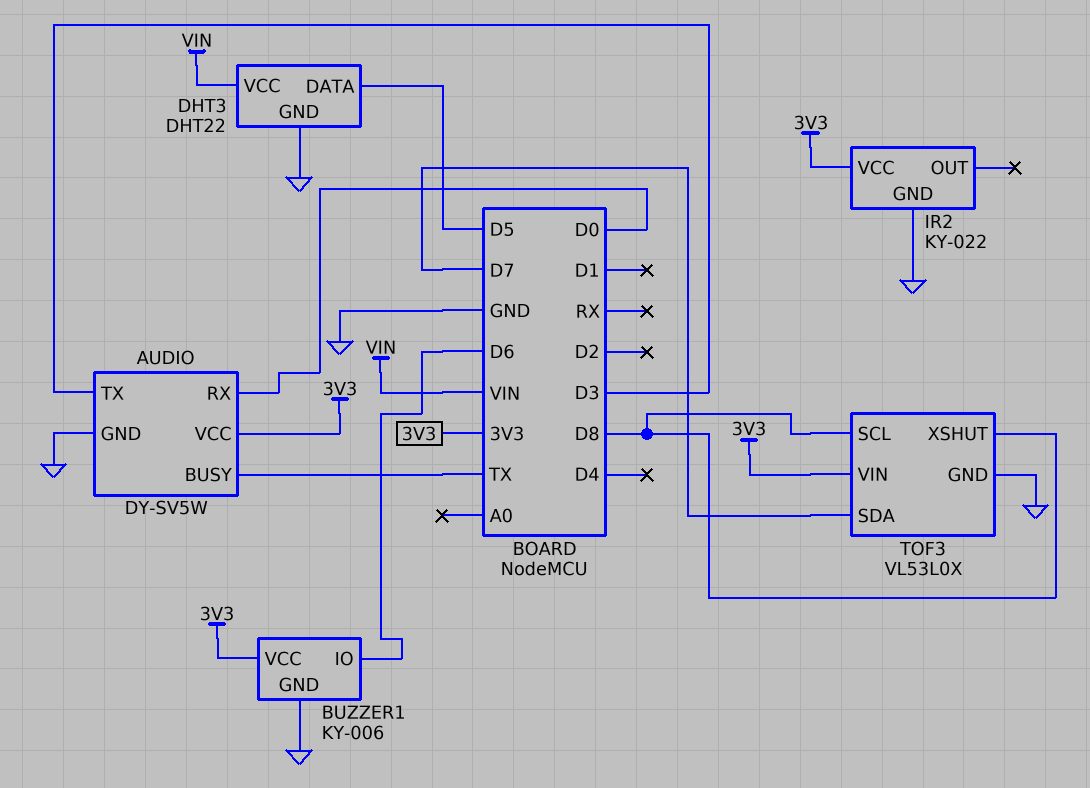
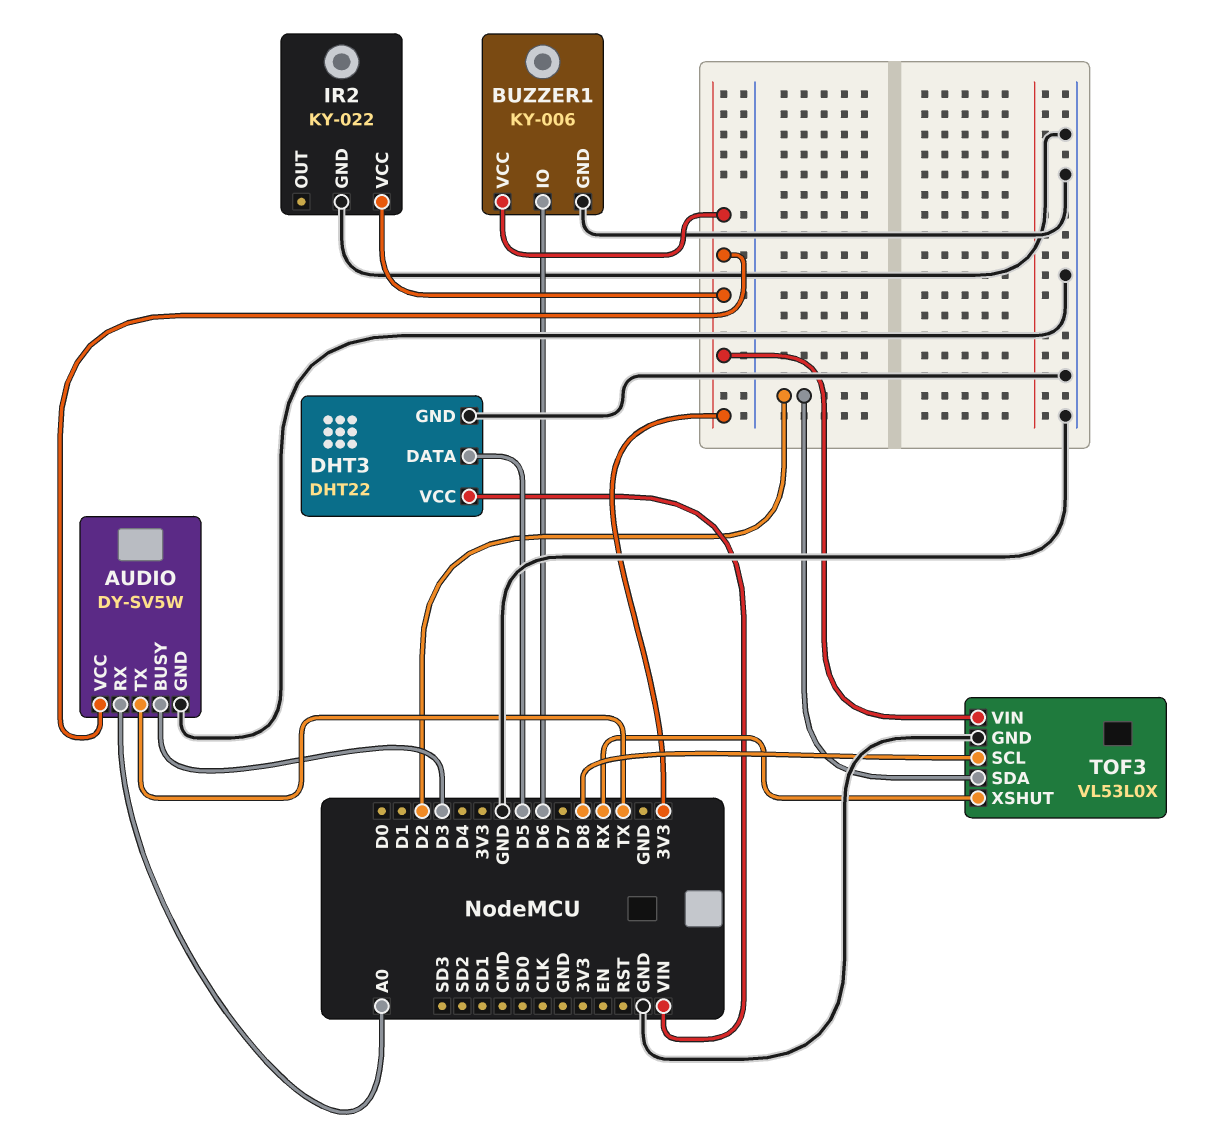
AUDIO pin BUSY: TX -> D3
AUDIO pin RX: D0 -> A0
AUDIO pin TX: D3 -> TX
TOF3 pin SDA: D7 -> D2
TOF3 pin XSHUT: D8 -> RX

